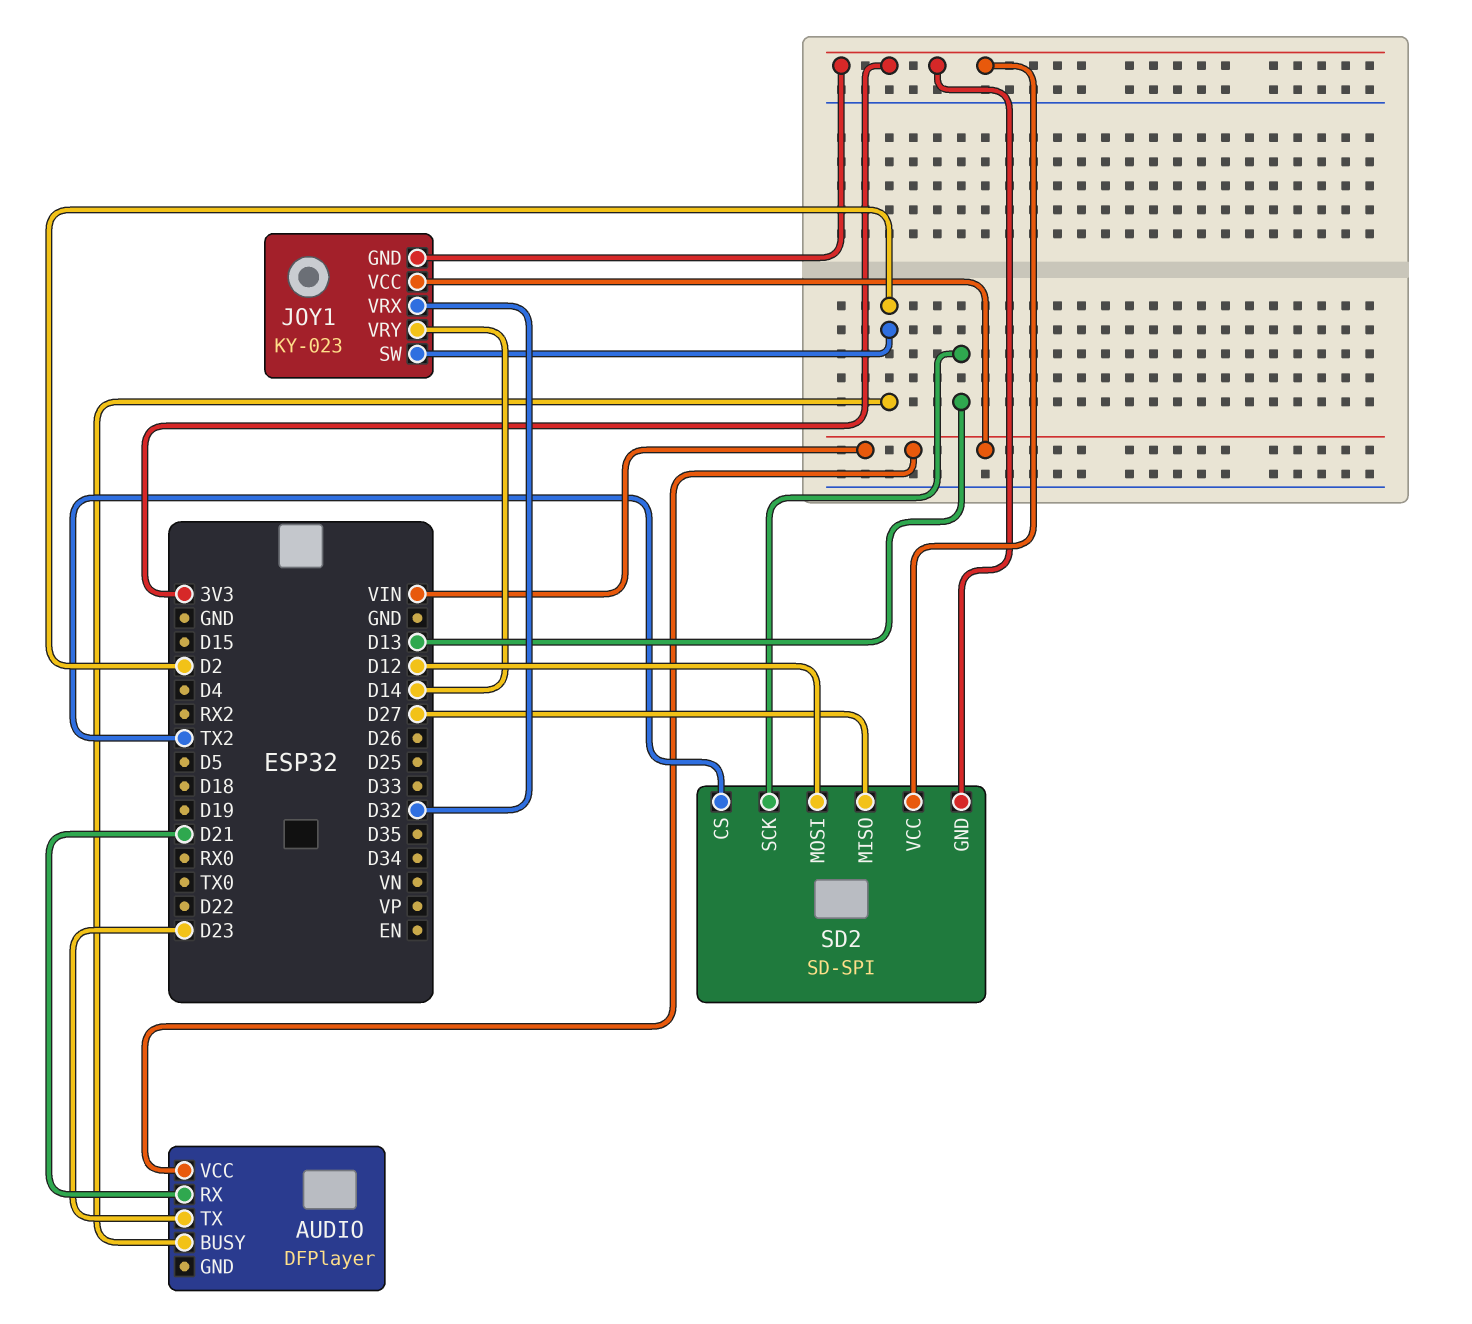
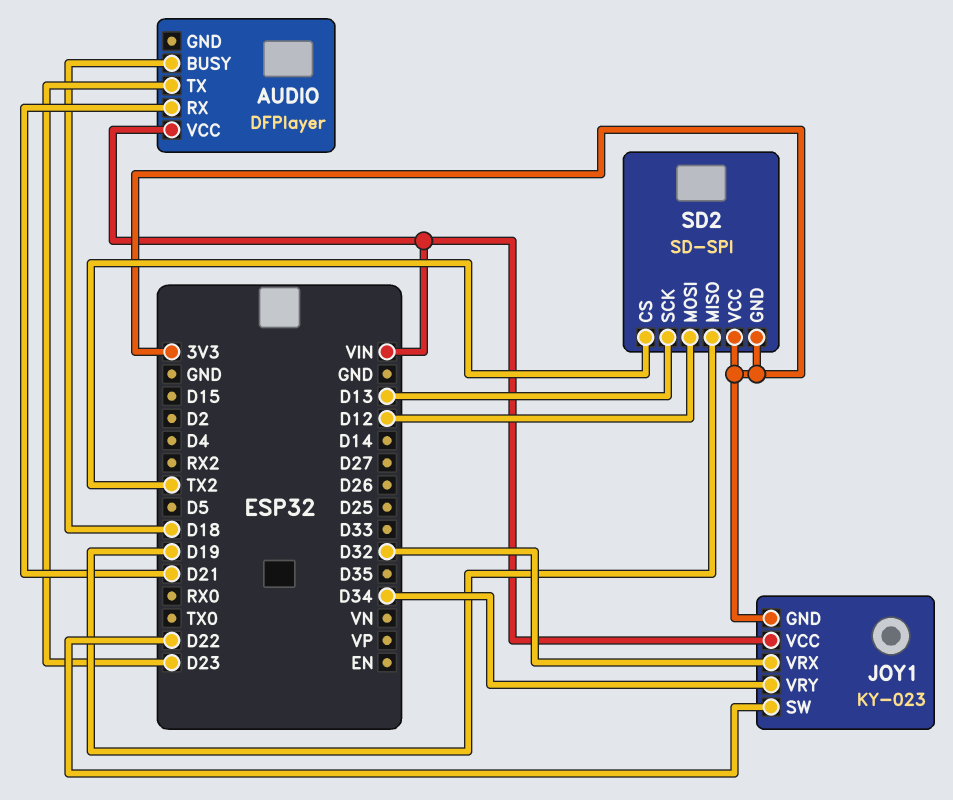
AUDIO pin BUSY: D2 -> D18
JOY1 pin SW: D2 -> D22
JOY1 pin VRY: D14 -> D34
SD2 pin MISO: D27 -> D19

